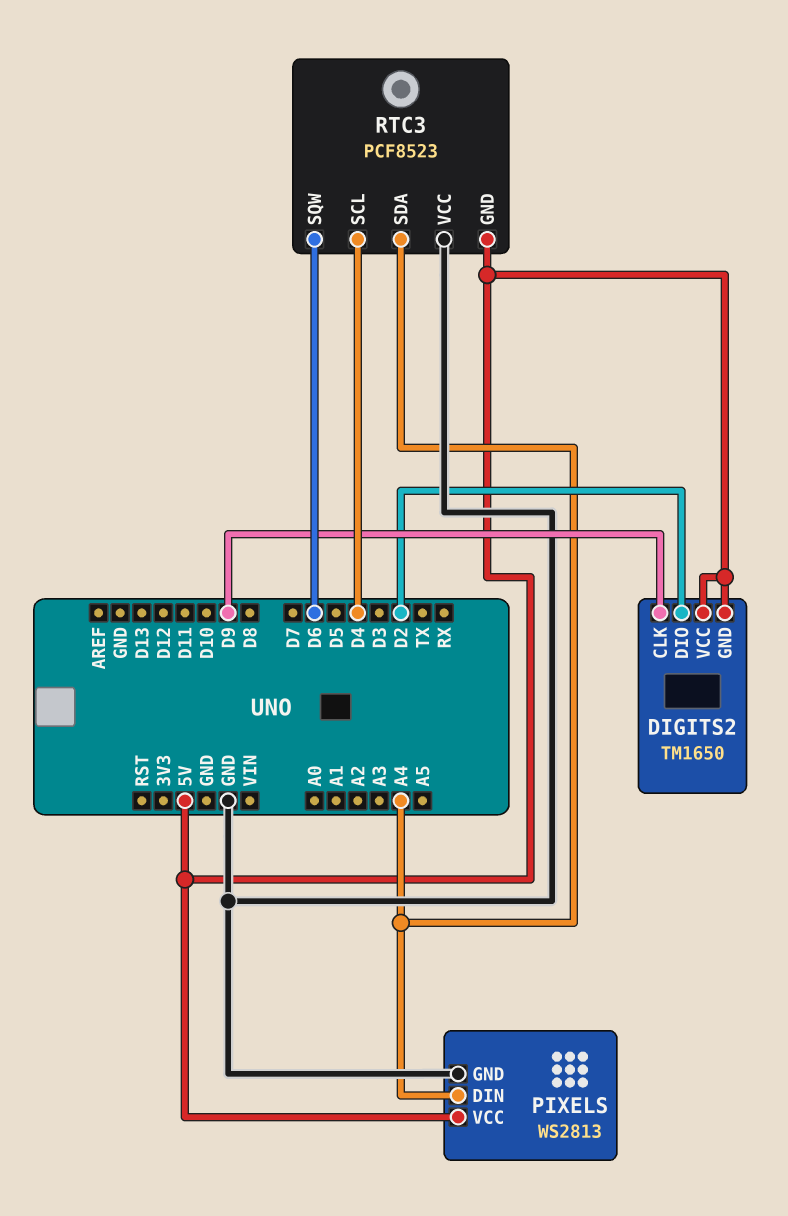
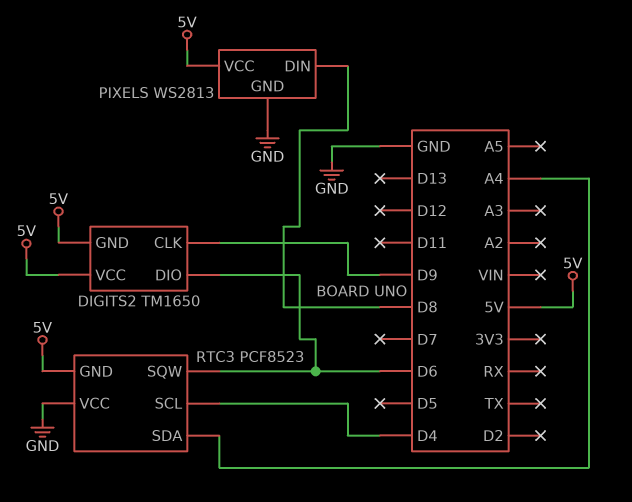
DIGITS2 pin DIO: D2 -> D6
PIXELS pin DIN: A4 -> D8

